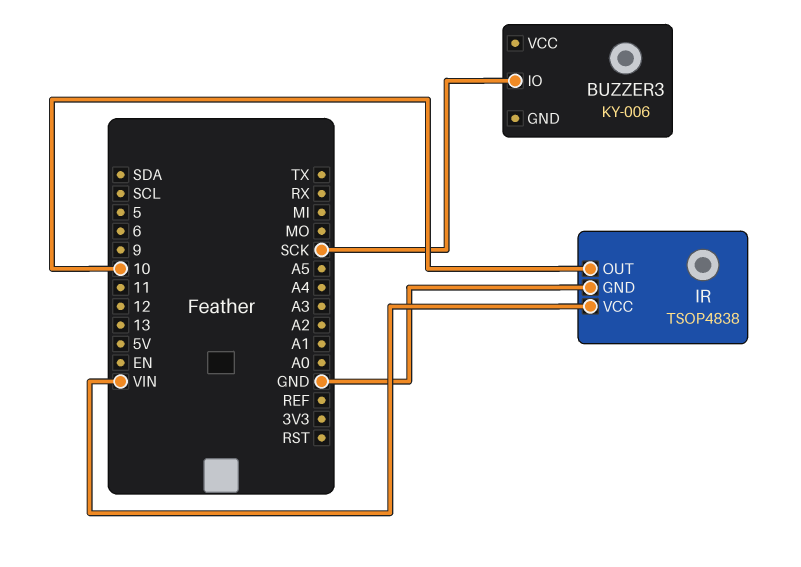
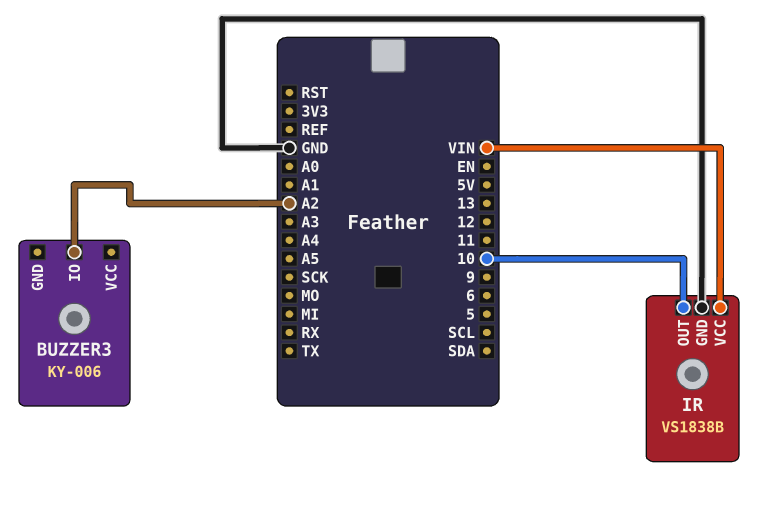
BUZZER3 pin IO: SCK -> A2
IR: TSOP4838 -> VS1838B

